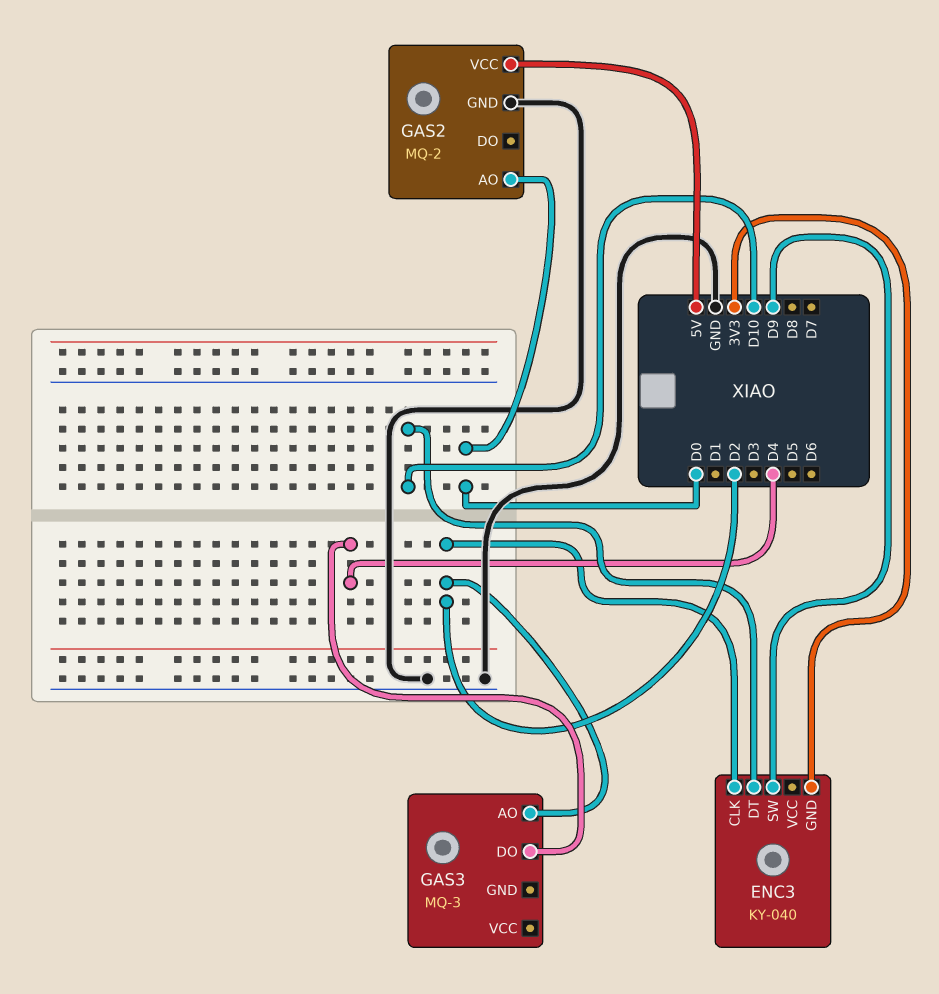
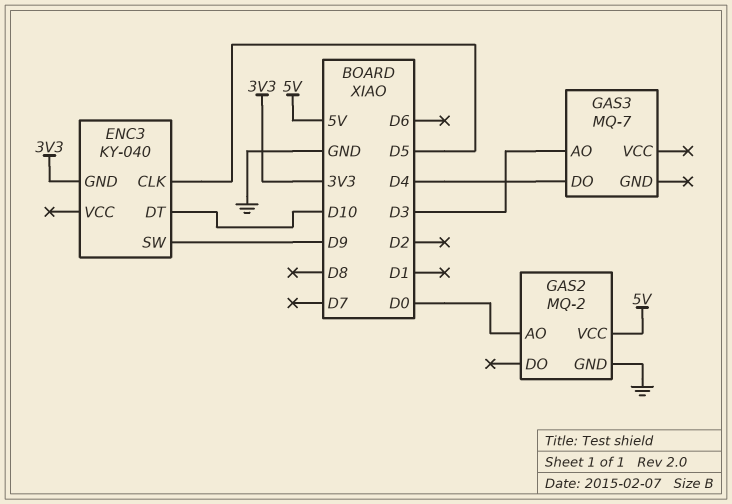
ENC3 pin CLK: D2 -> D5
GAS3: MQ-3 -> MQ-7
GAS3 pin AO: D2 -> D3

